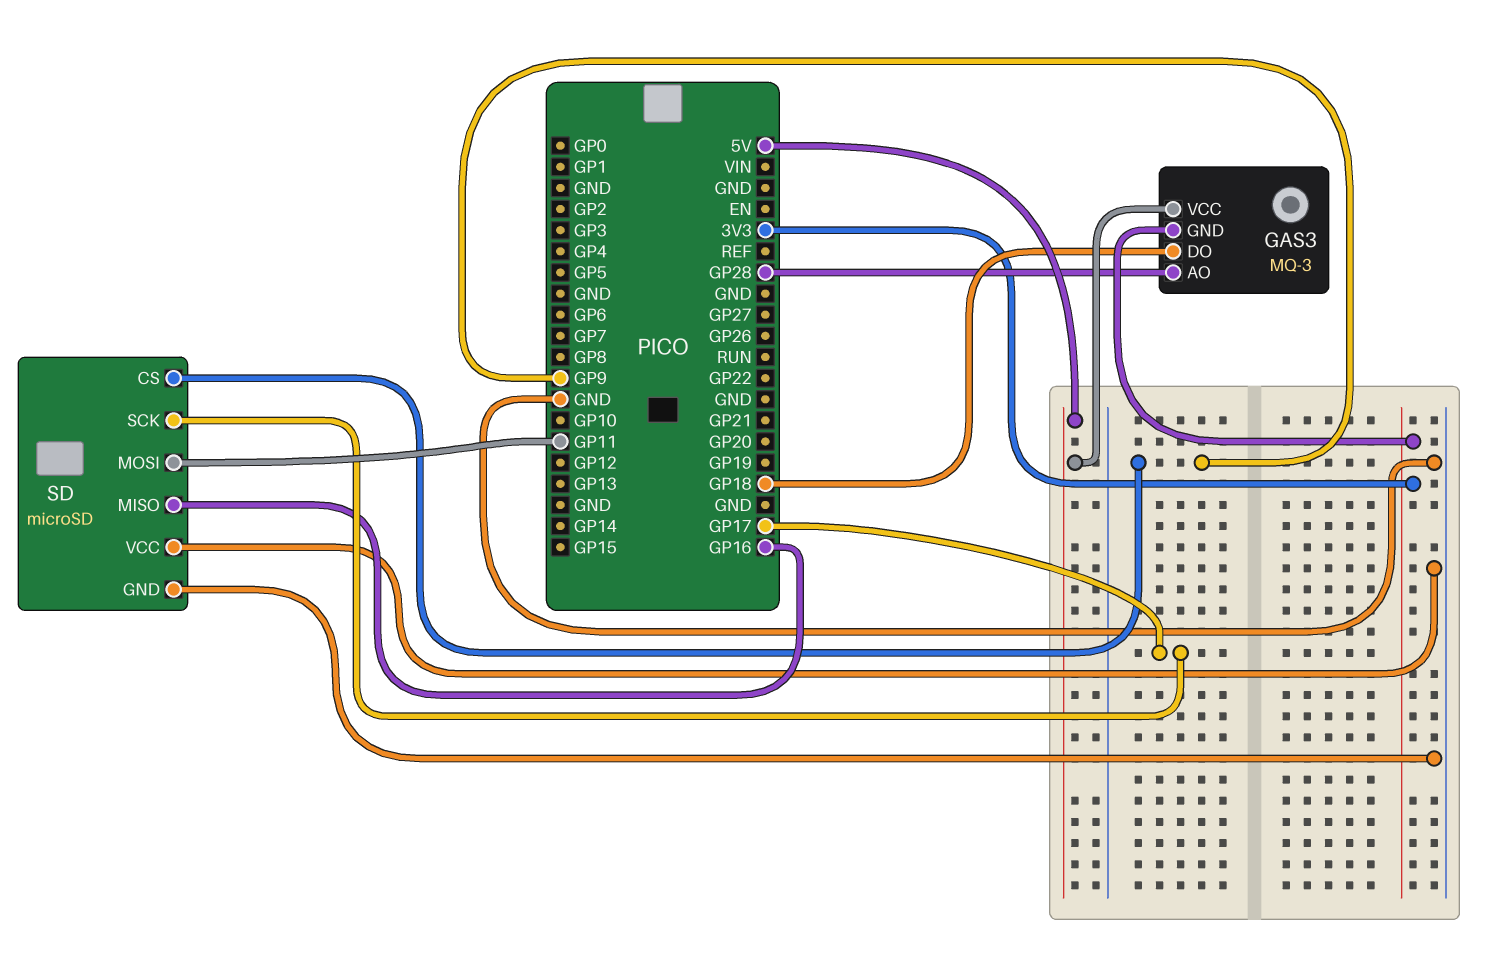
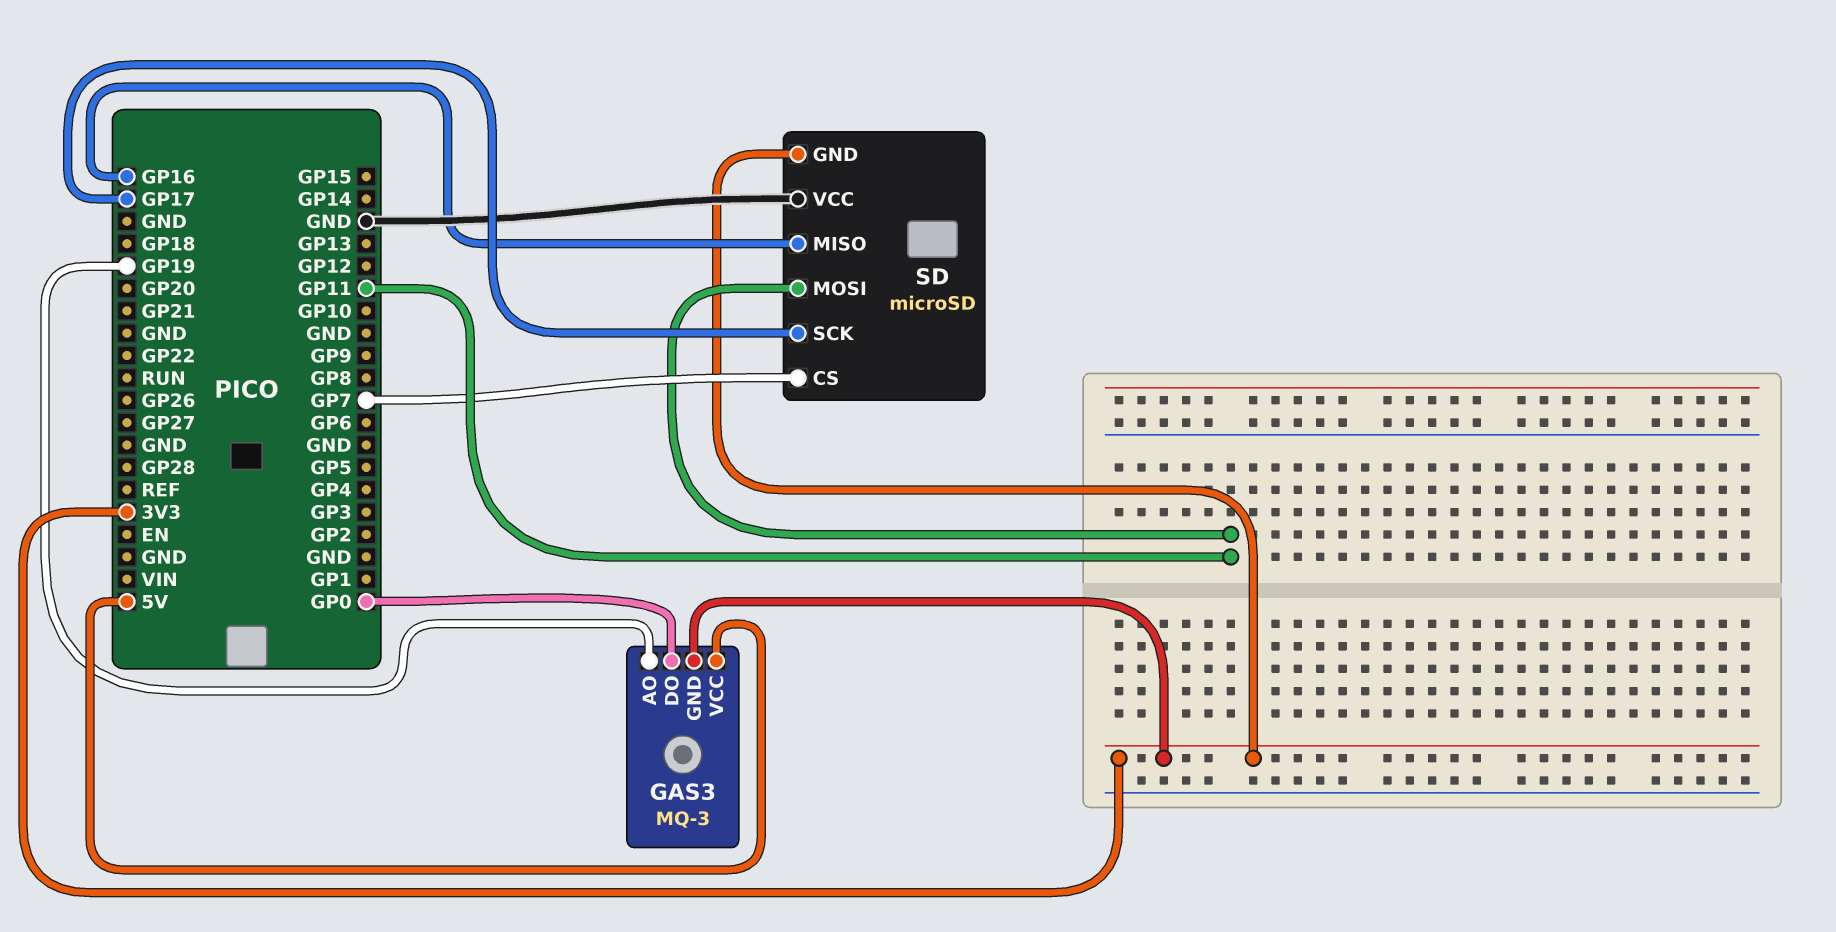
GAS3 pin AO: GP28 -> GP19
GAS3 pin DO: GP18 -> GP0
SD pin CS: GP9 -> GP7
SD pin GND: GND -> 3V3

